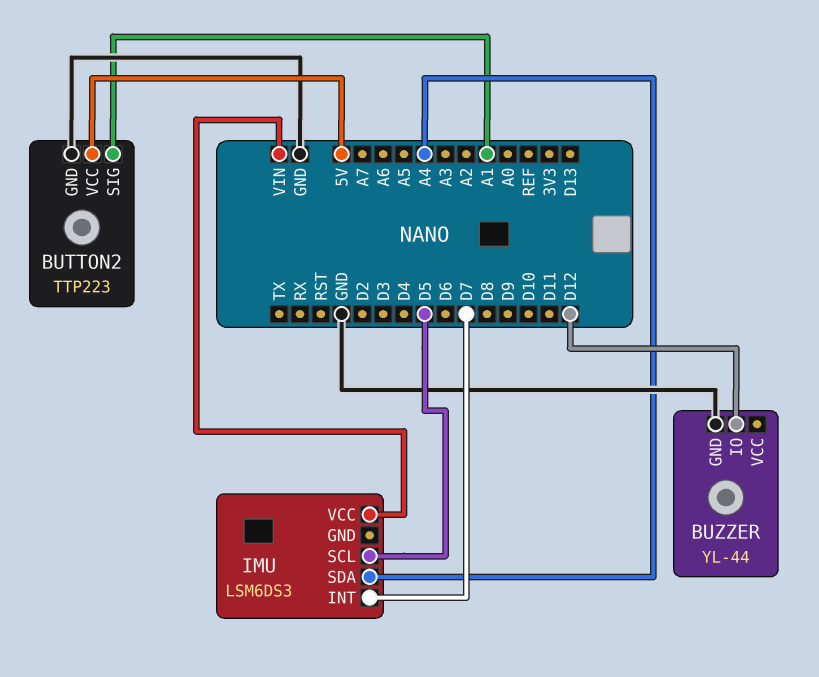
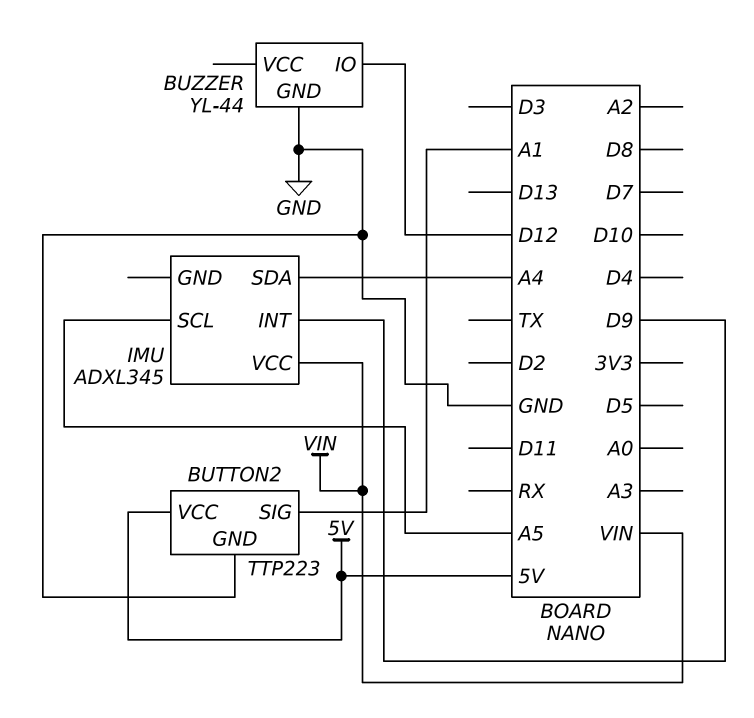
IMU: LSM6DS3 -> ADXL345
IMU pin INT: D7 -> D9
IMU pin SCL: D5 -> A5

